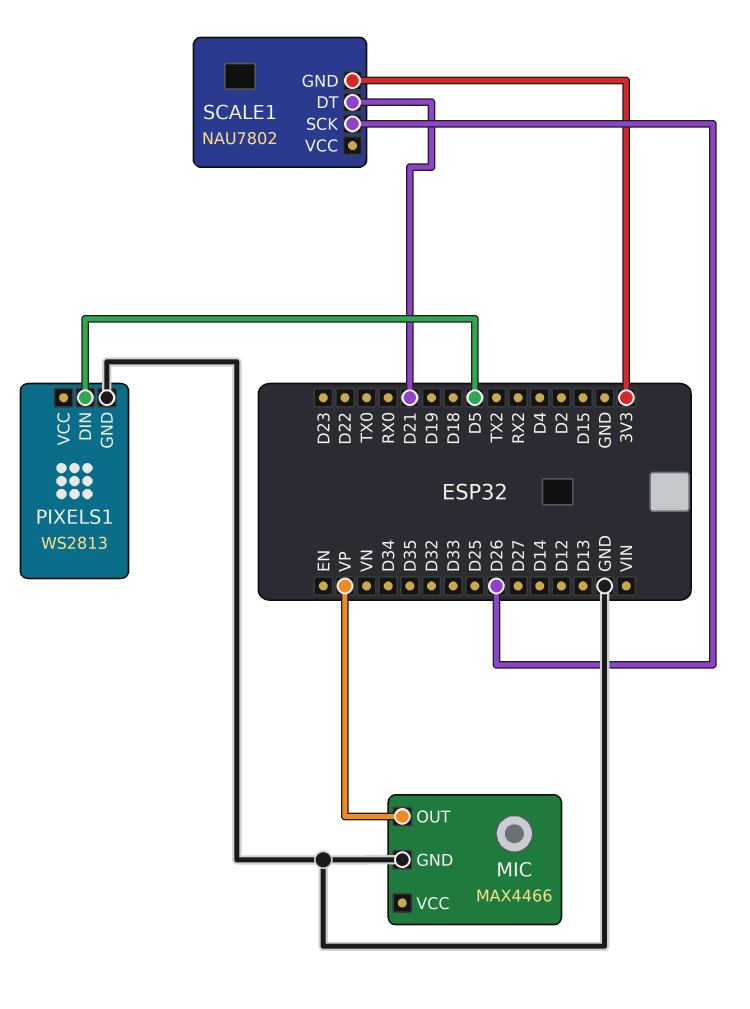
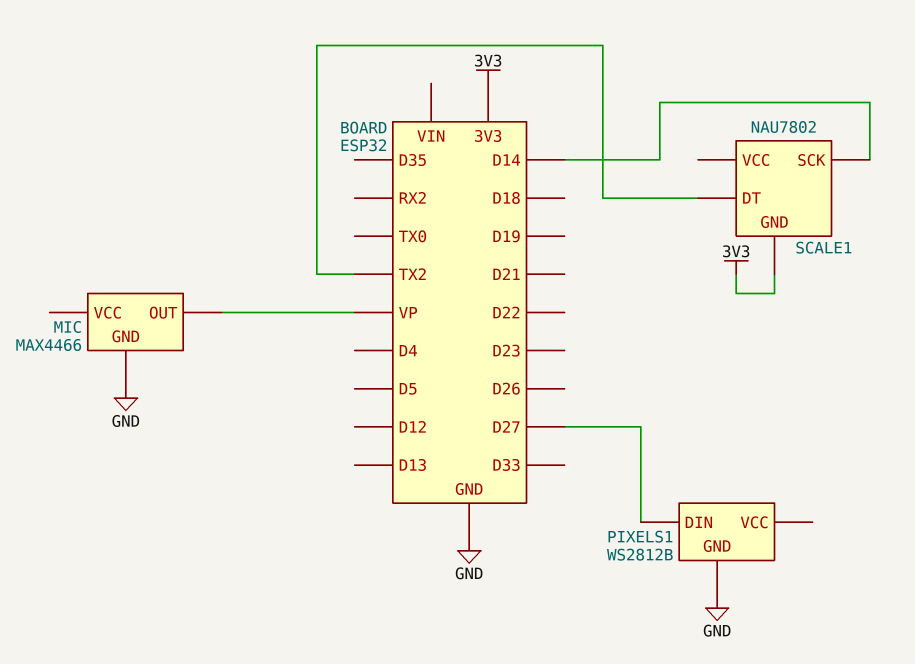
PIXELS1: WS2813 -> WS2812B
PIXELS1 pin DIN: D5 -> D27
SCALE1 pin DT: D21 -> TX2
SCALE1 pin SCK: D26 -> D14

